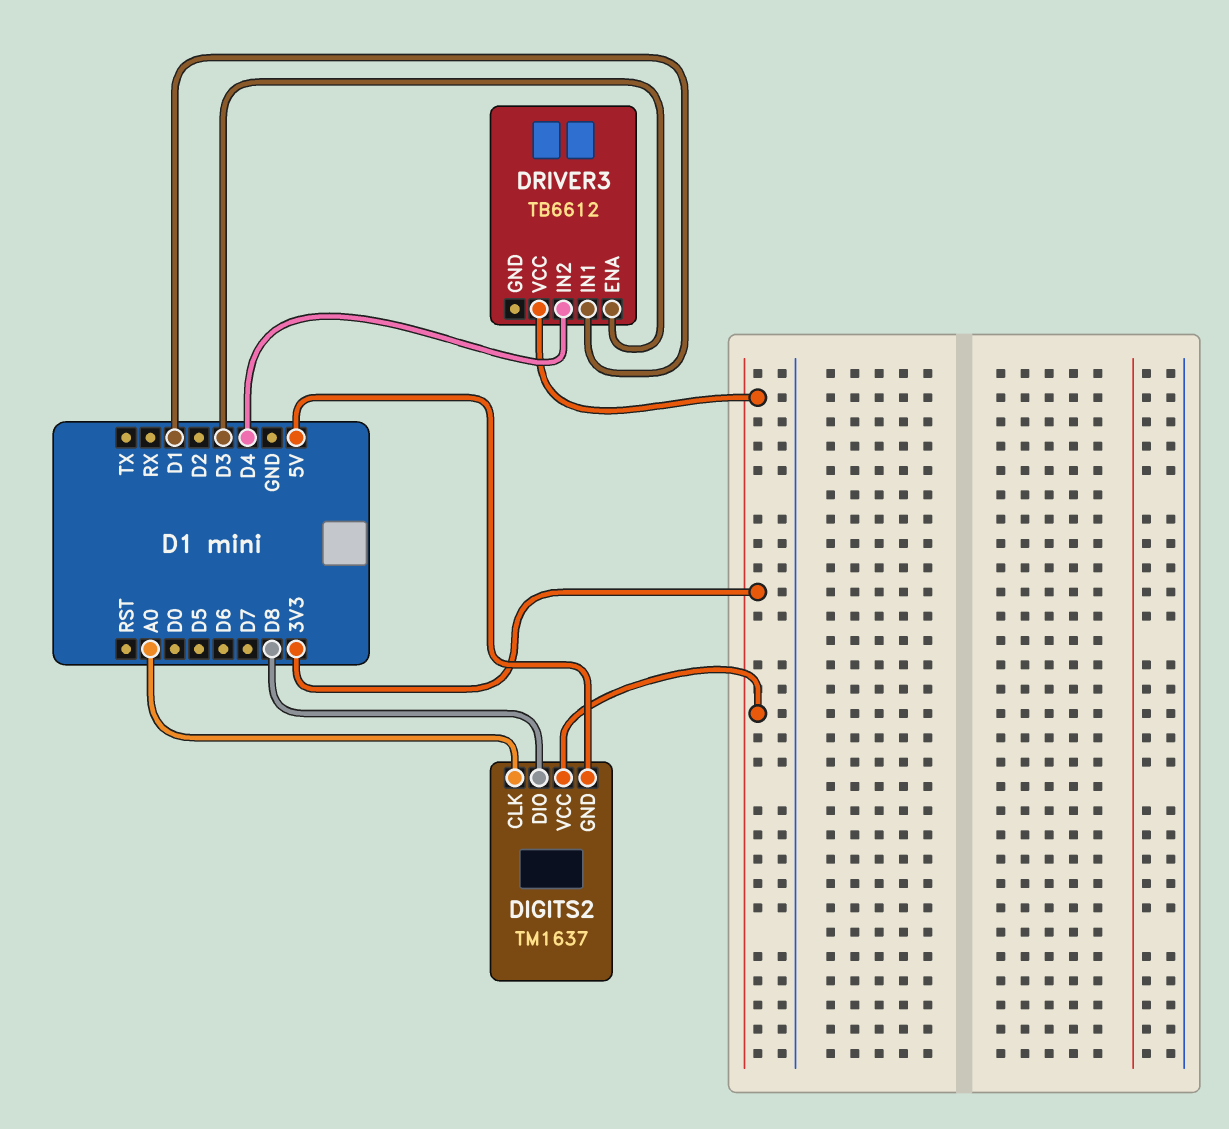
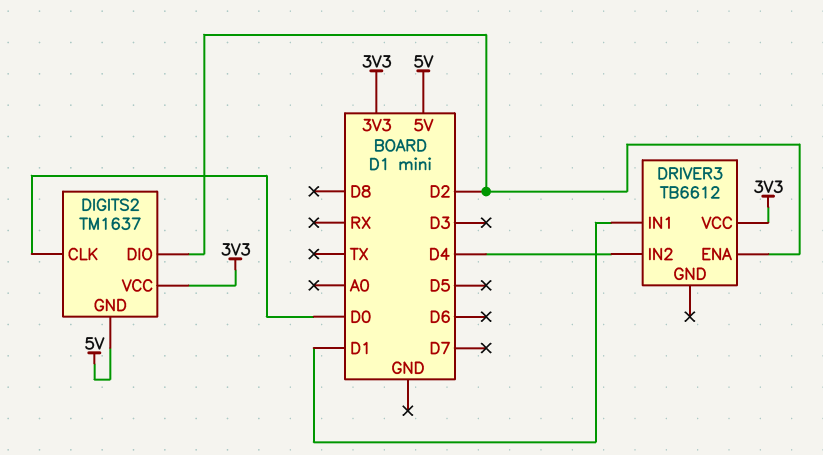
DIGITS2 pin CLK: A0 -> D0
DIGITS2 pin DIO: D8 -> D2
DRIVER3 pin ENA: D3 -> D2

